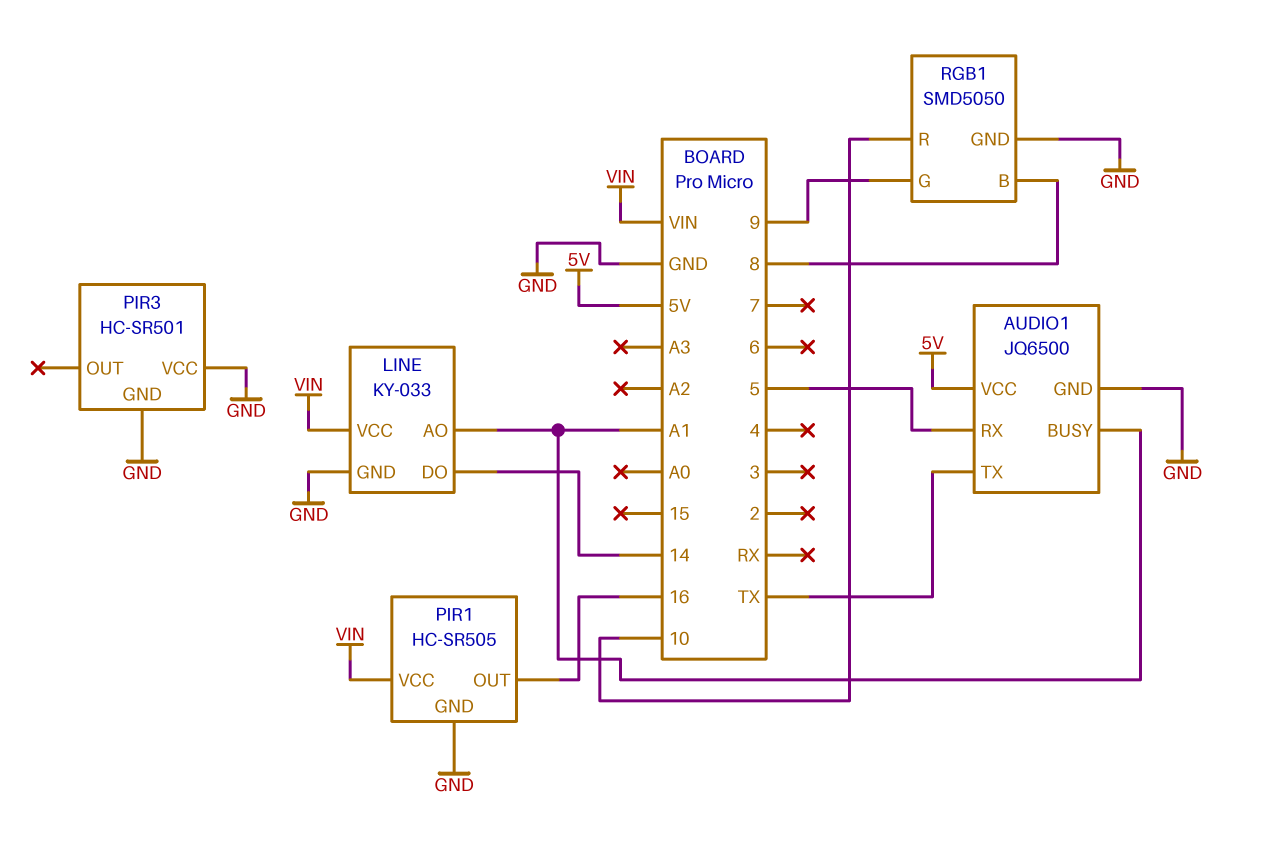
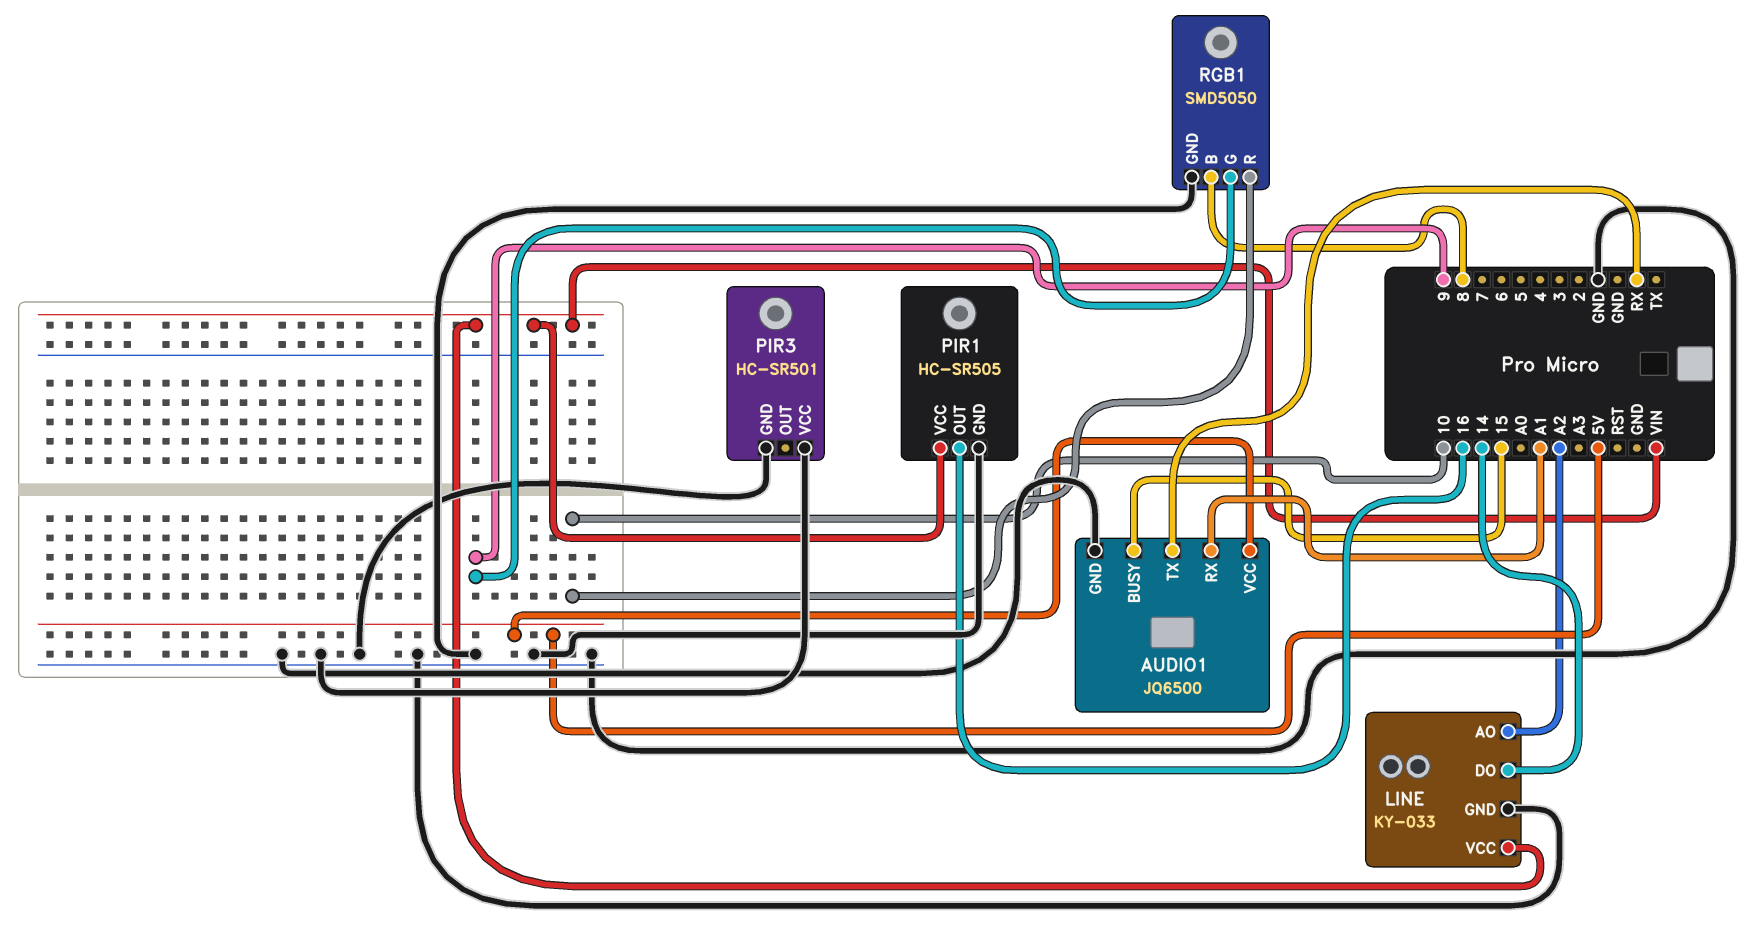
AUDIO1 pin BUSY: A1 -> 15
AUDIO1 pin RX: 5 -> A1
AUDIO1 pin TX: TX -> RX
LINE pin AO: A1 -> A2

